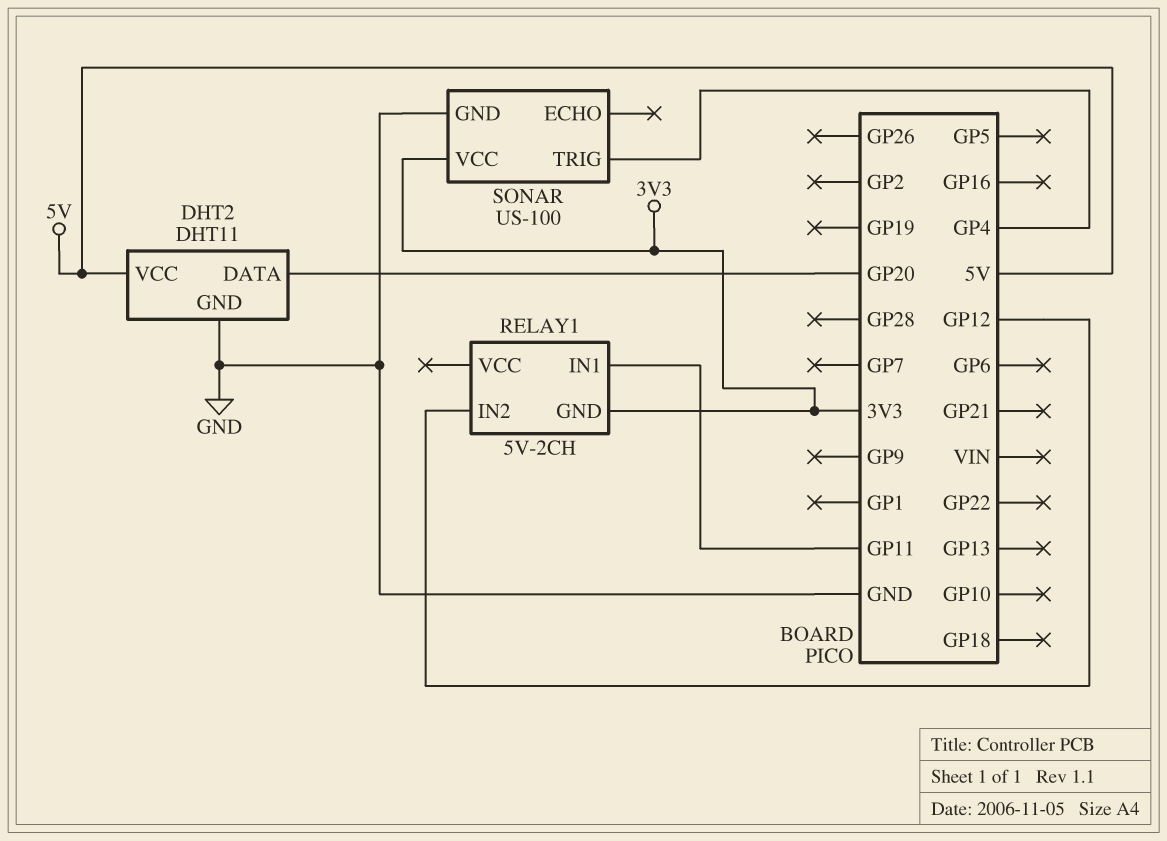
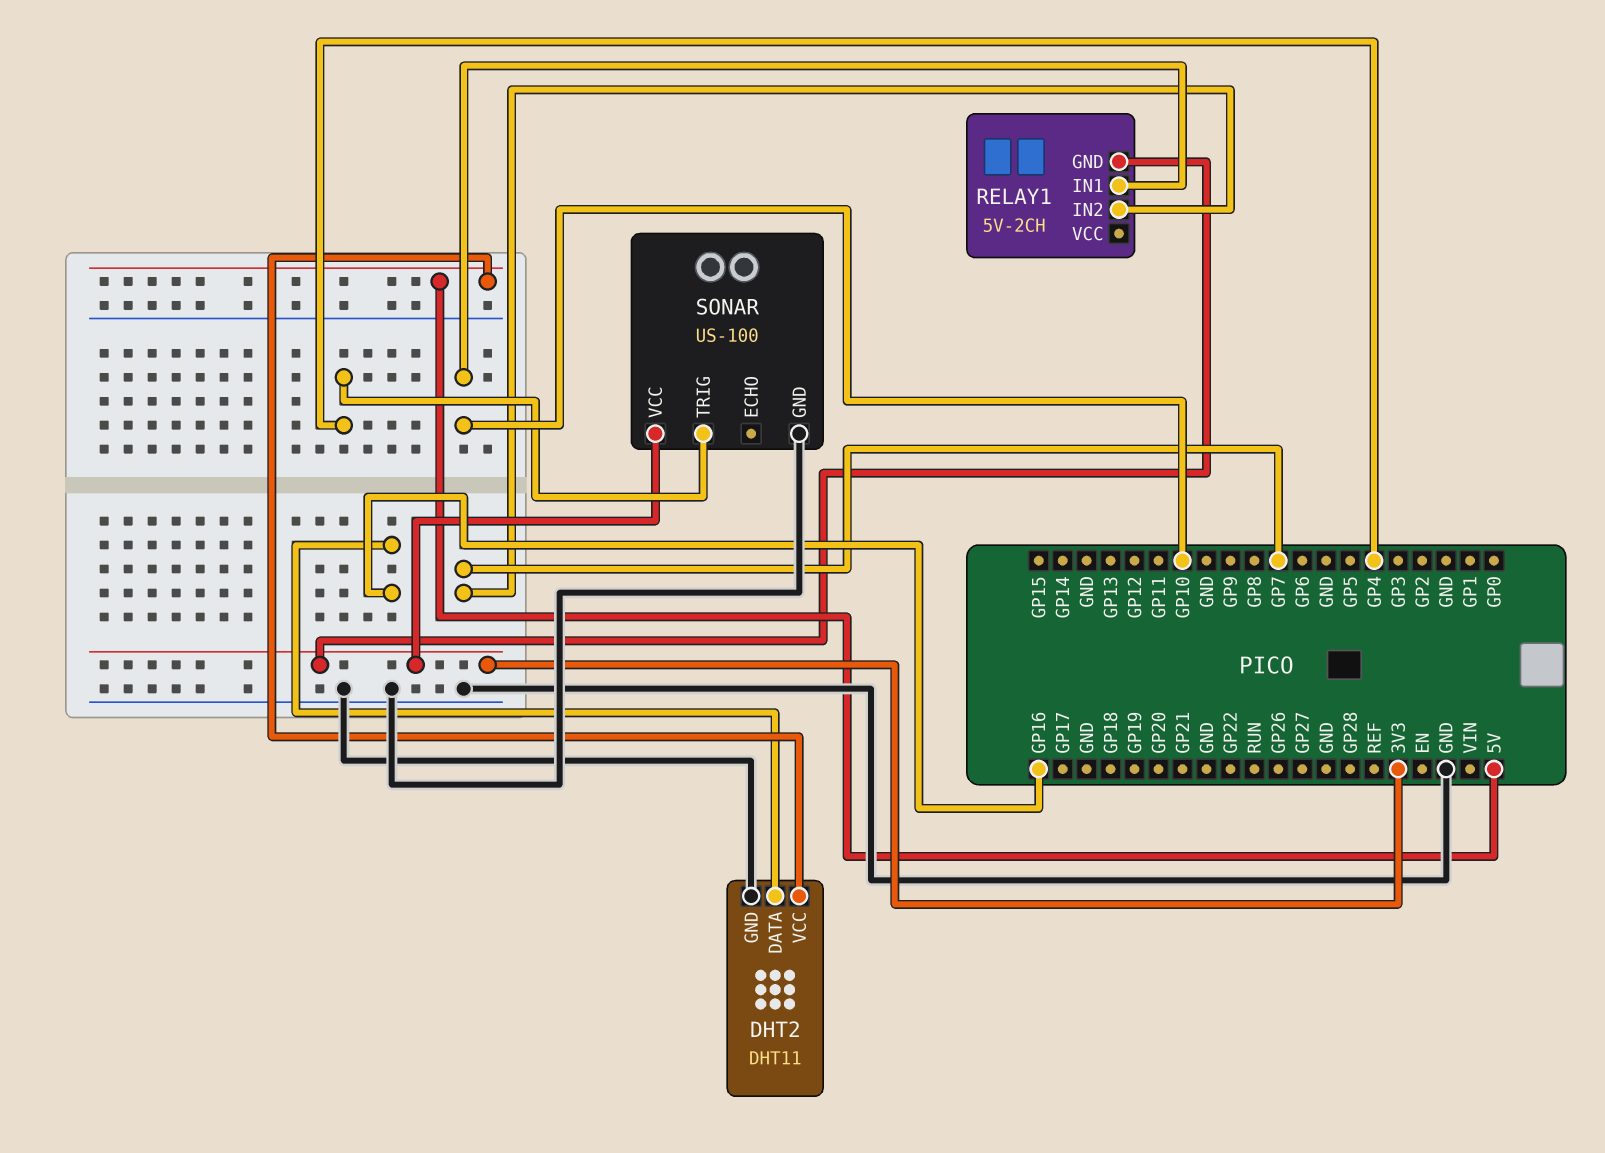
DHT2 pin DATA: GP20 -> GP16
RELAY1 pin IN1: GP11 -> GP10
RELAY1 pin IN2: GP12 -> GP7

